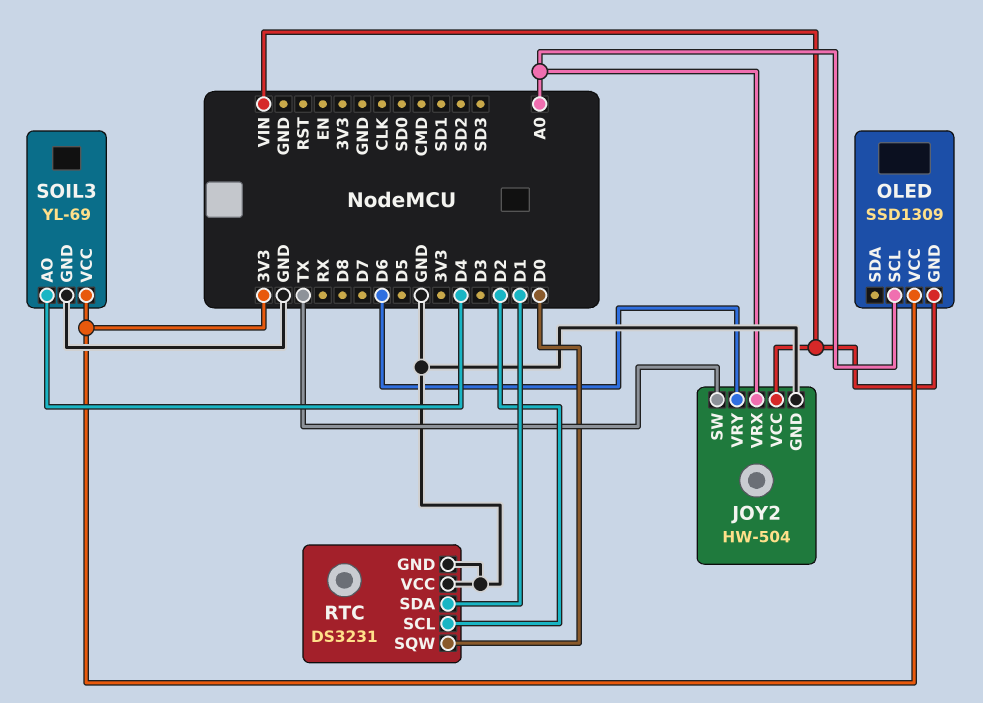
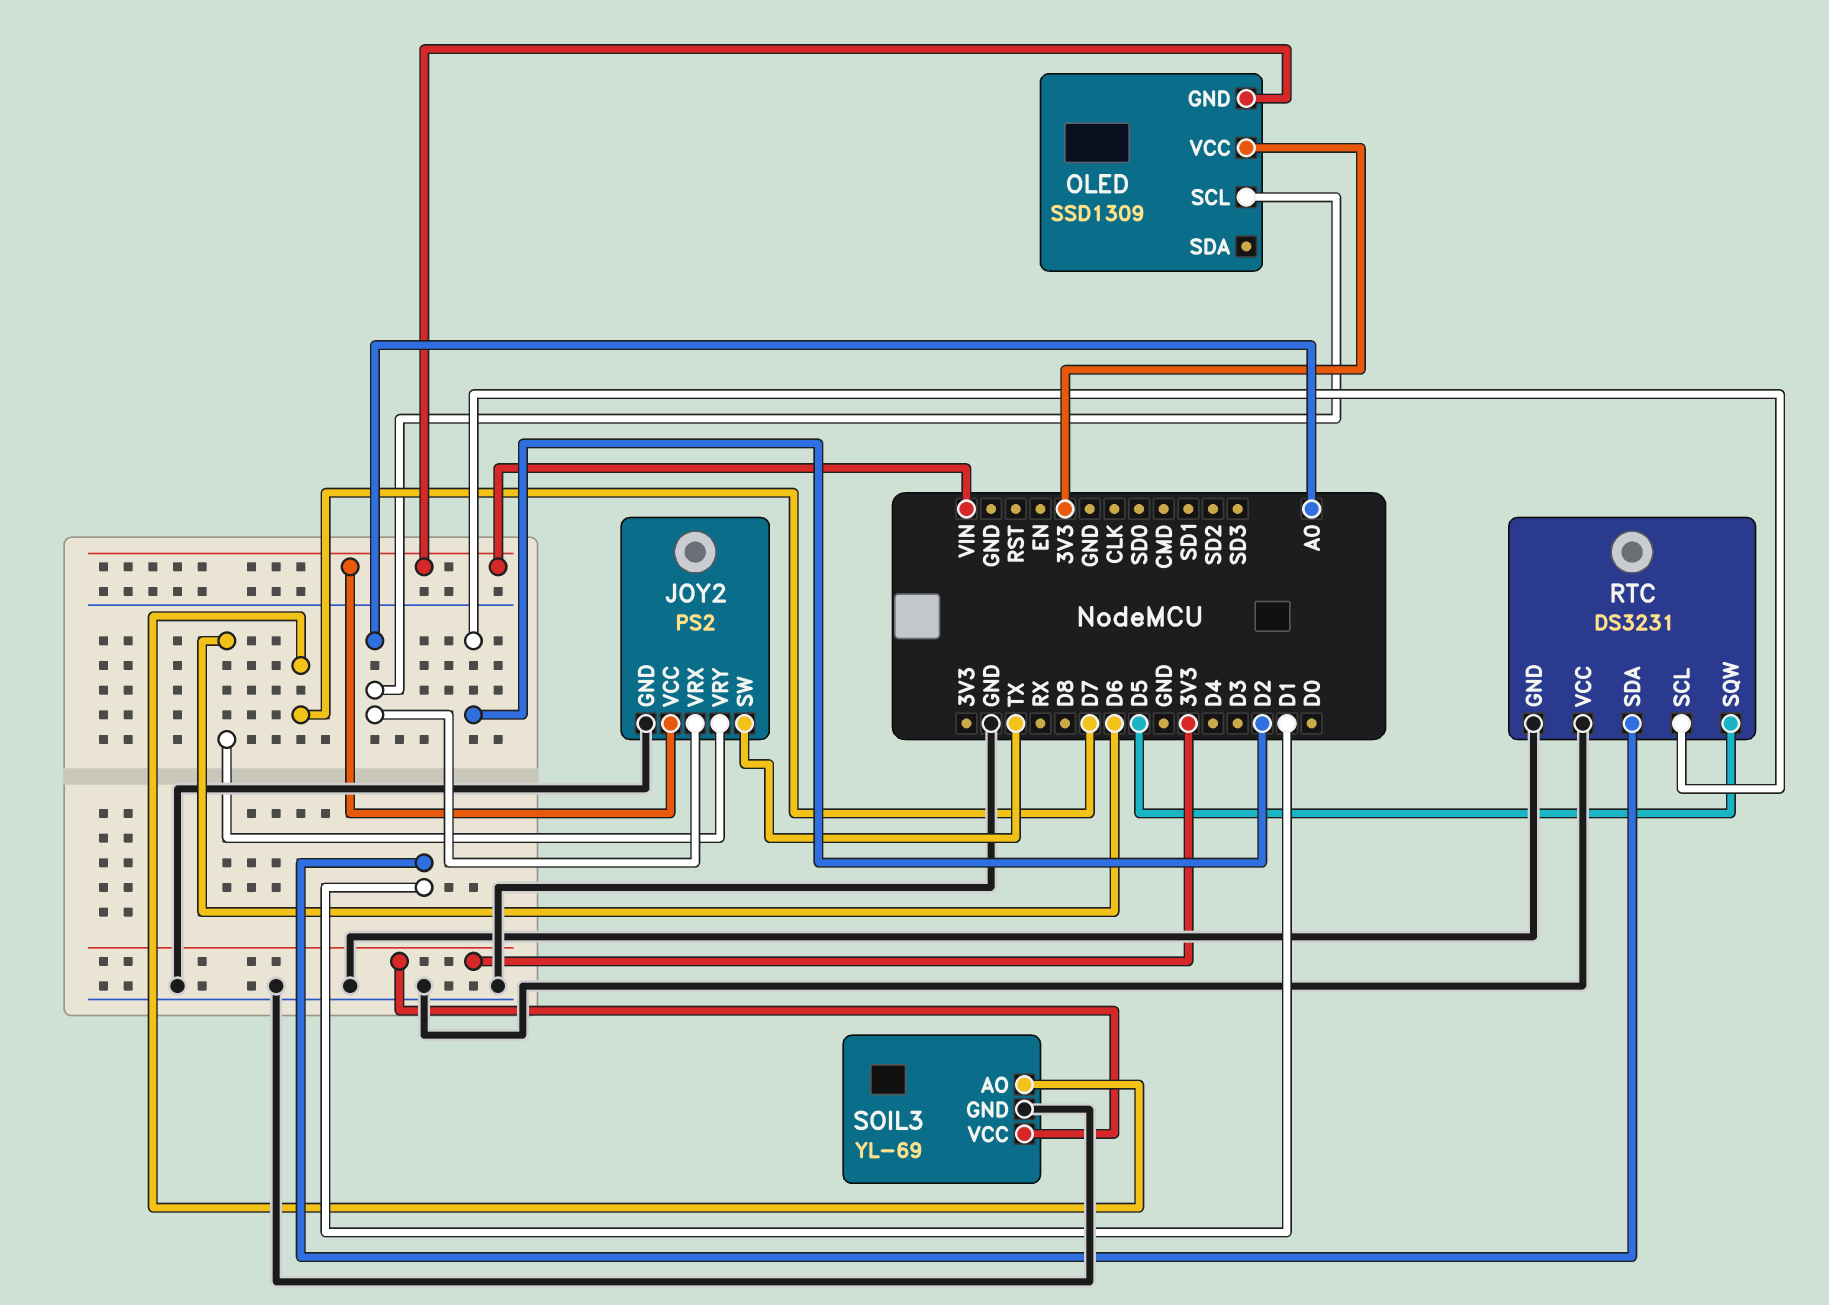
JOY2: HW-504 -> PS2
RTC pin SQW: D0 -> D5
SOIL3 pin AO: D4 -> D7

